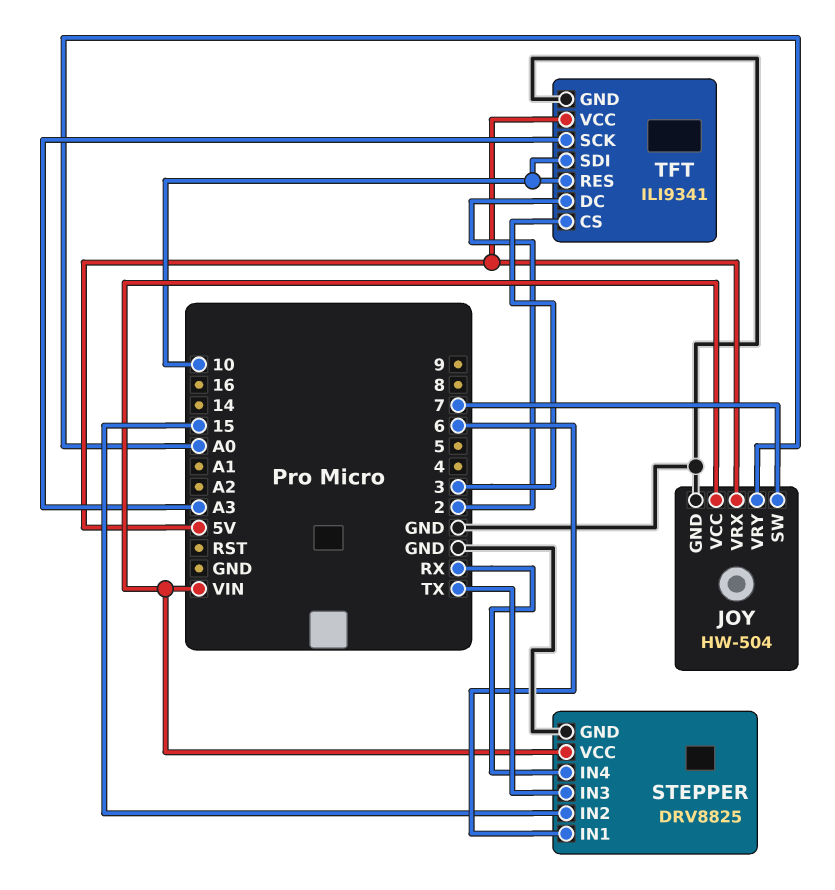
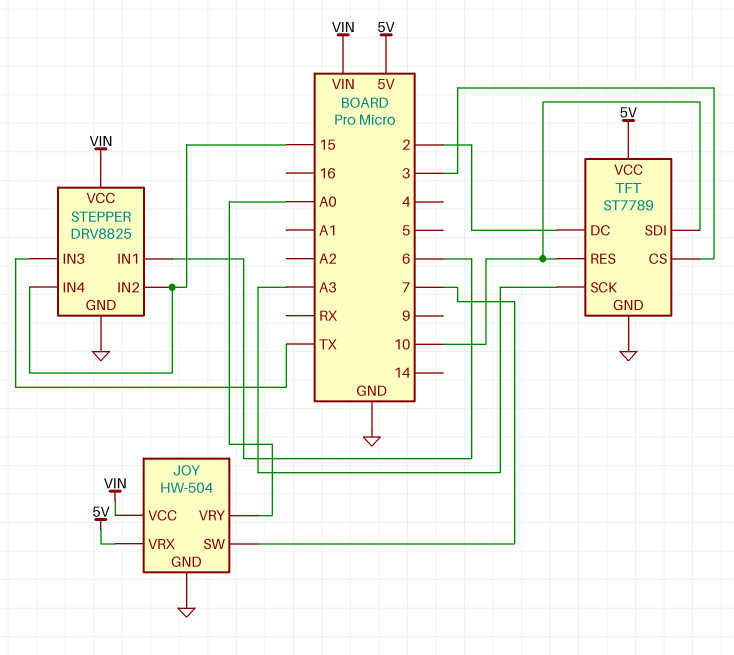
STEPPER pin IN4: RX -> 15
TFT: ILI9341 -> ST7789

